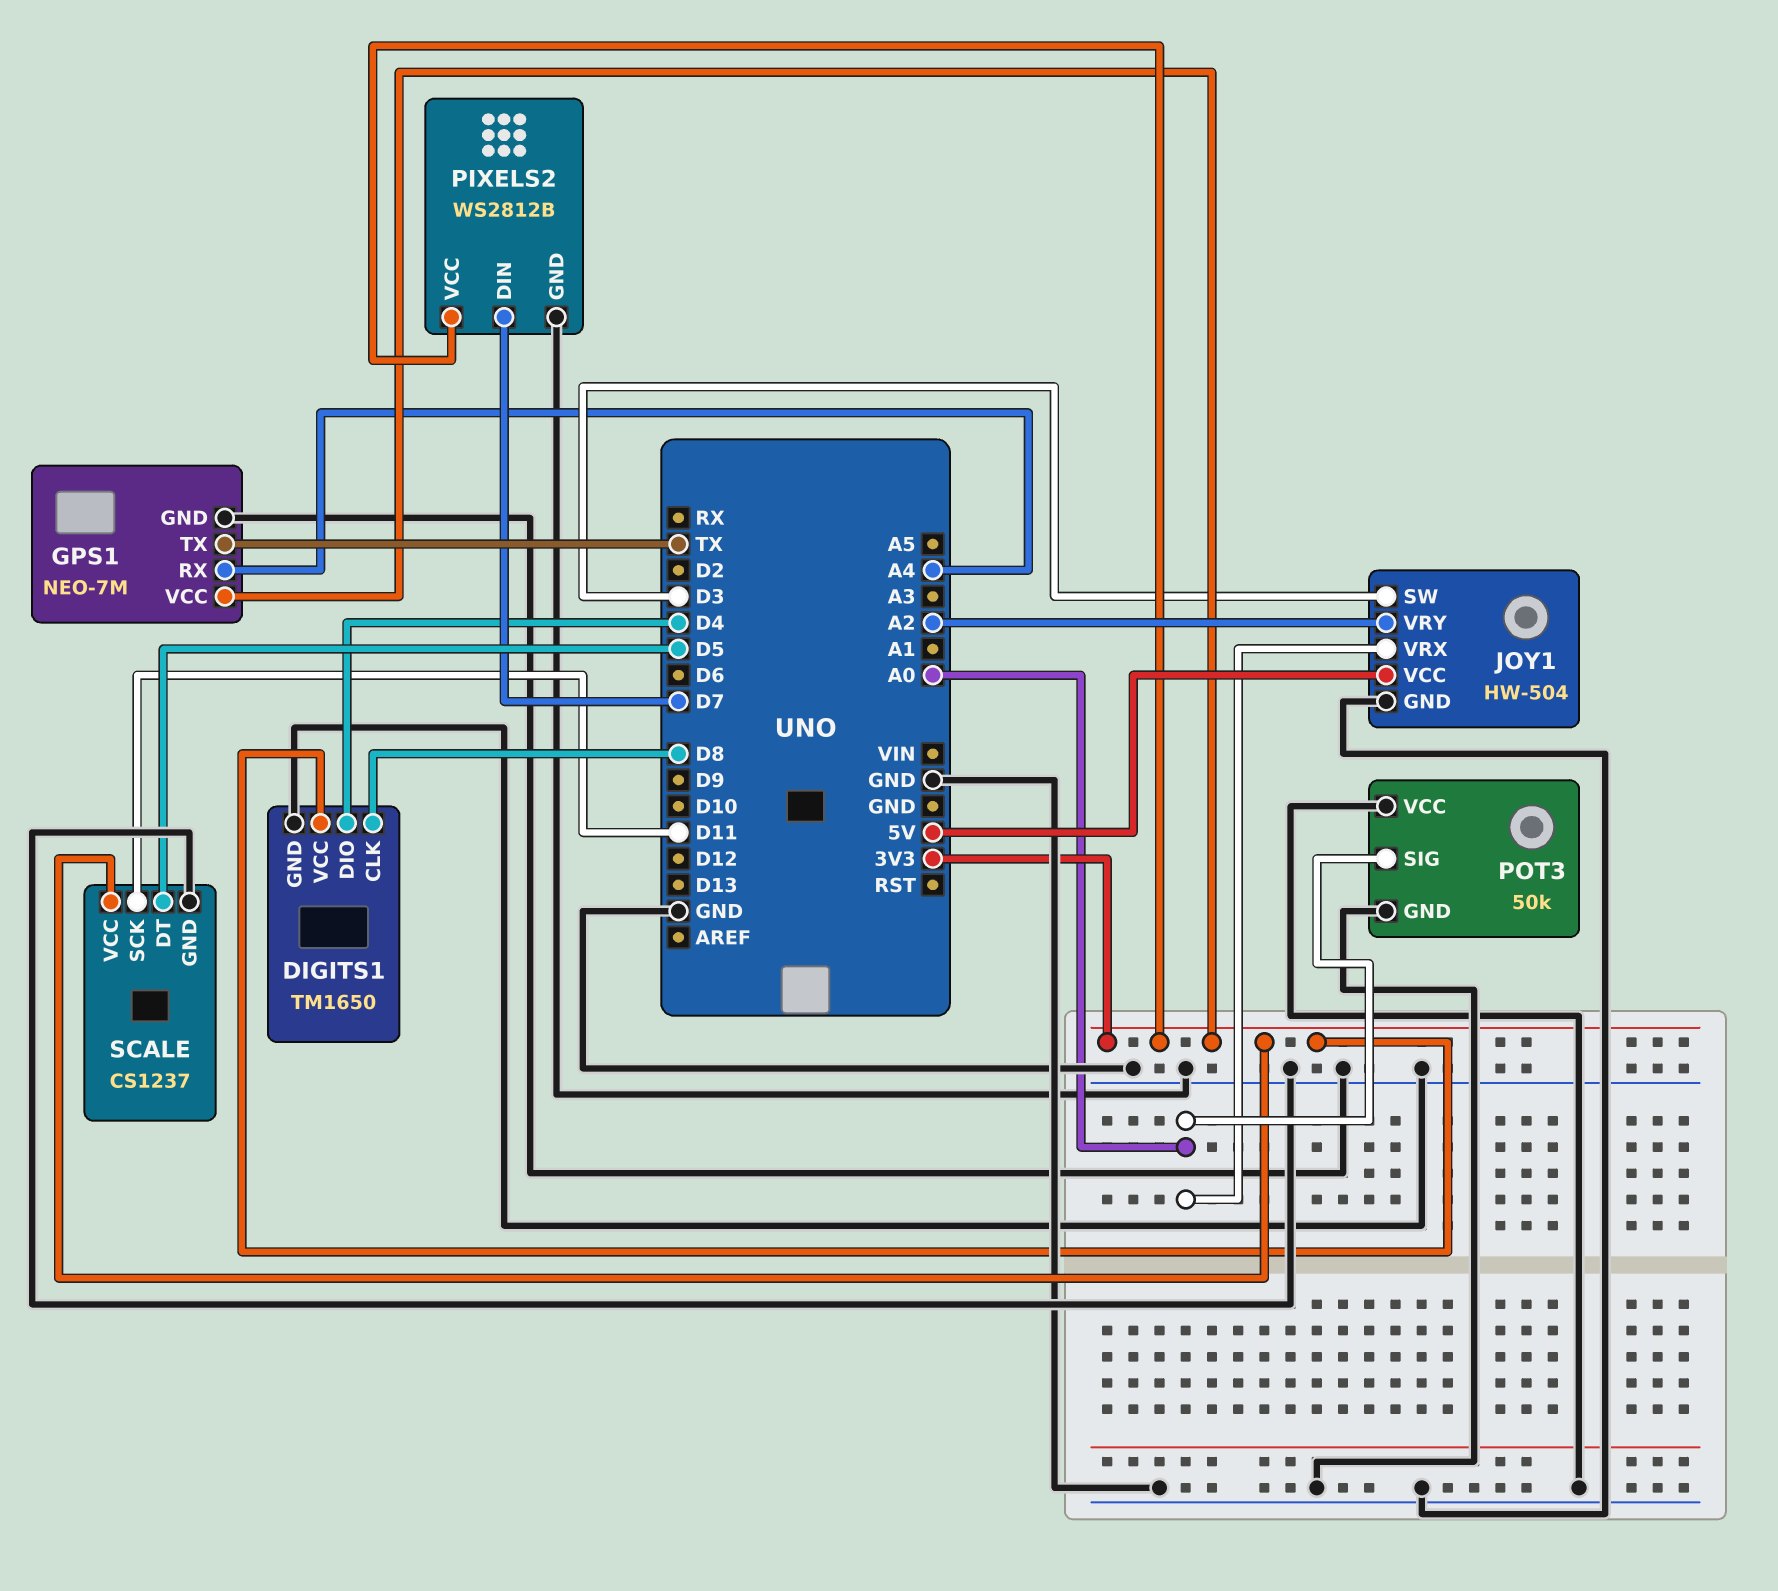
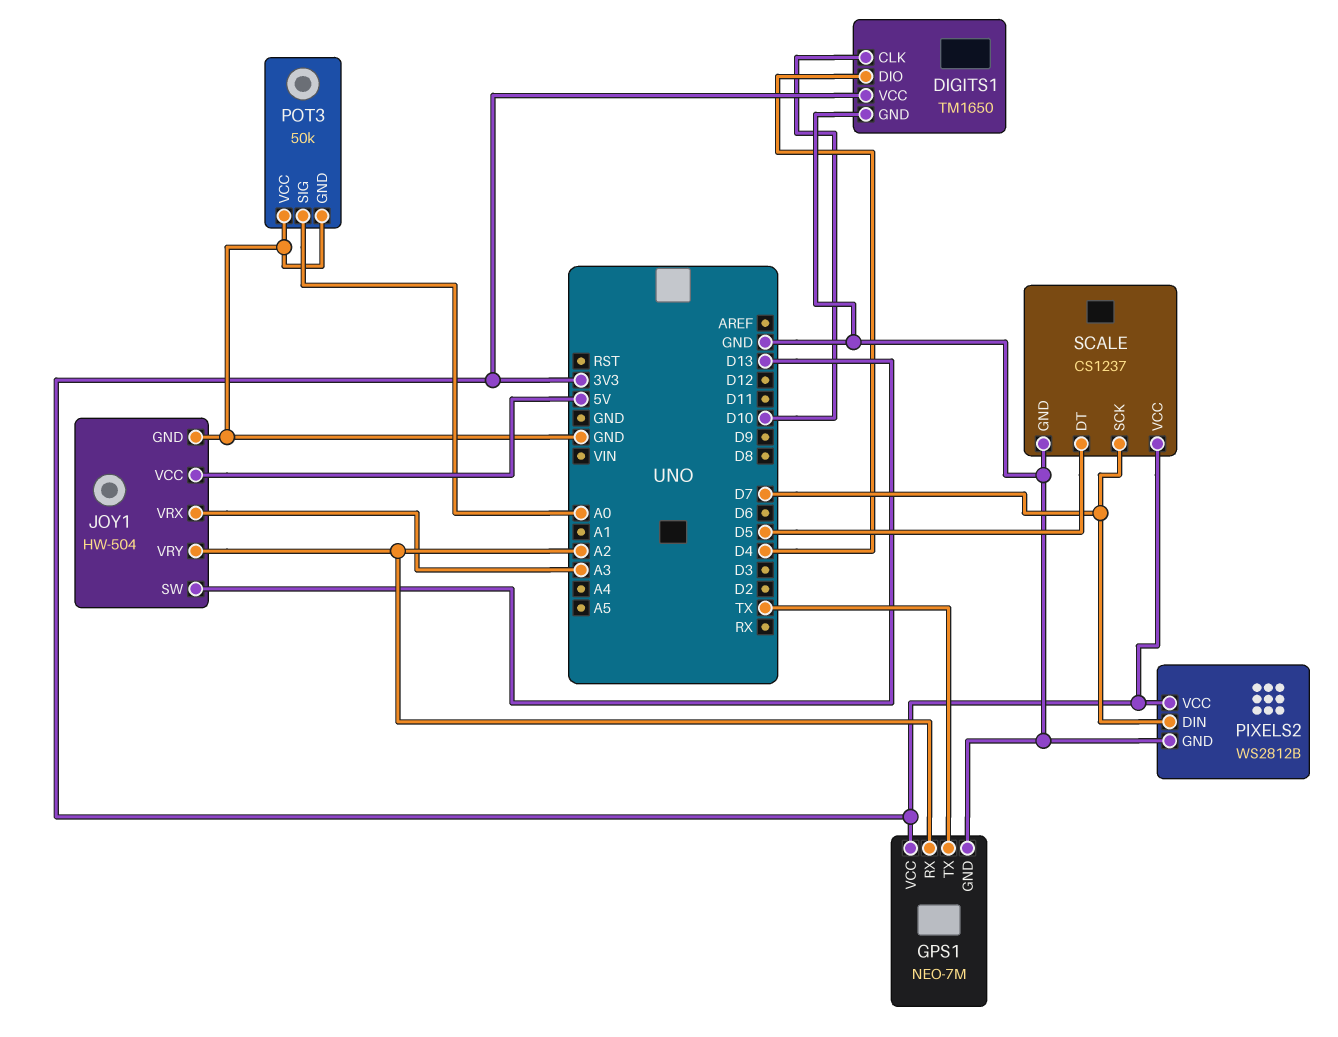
DIGITS1 pin CLK: D8 -> D10
GPS1 pin RX: A4 -> A2
JOY1 pin SW: D3 -> D13
JOY1 pin VRX: A0 -> A3
SCALE pin SCK: D11 -> D7

